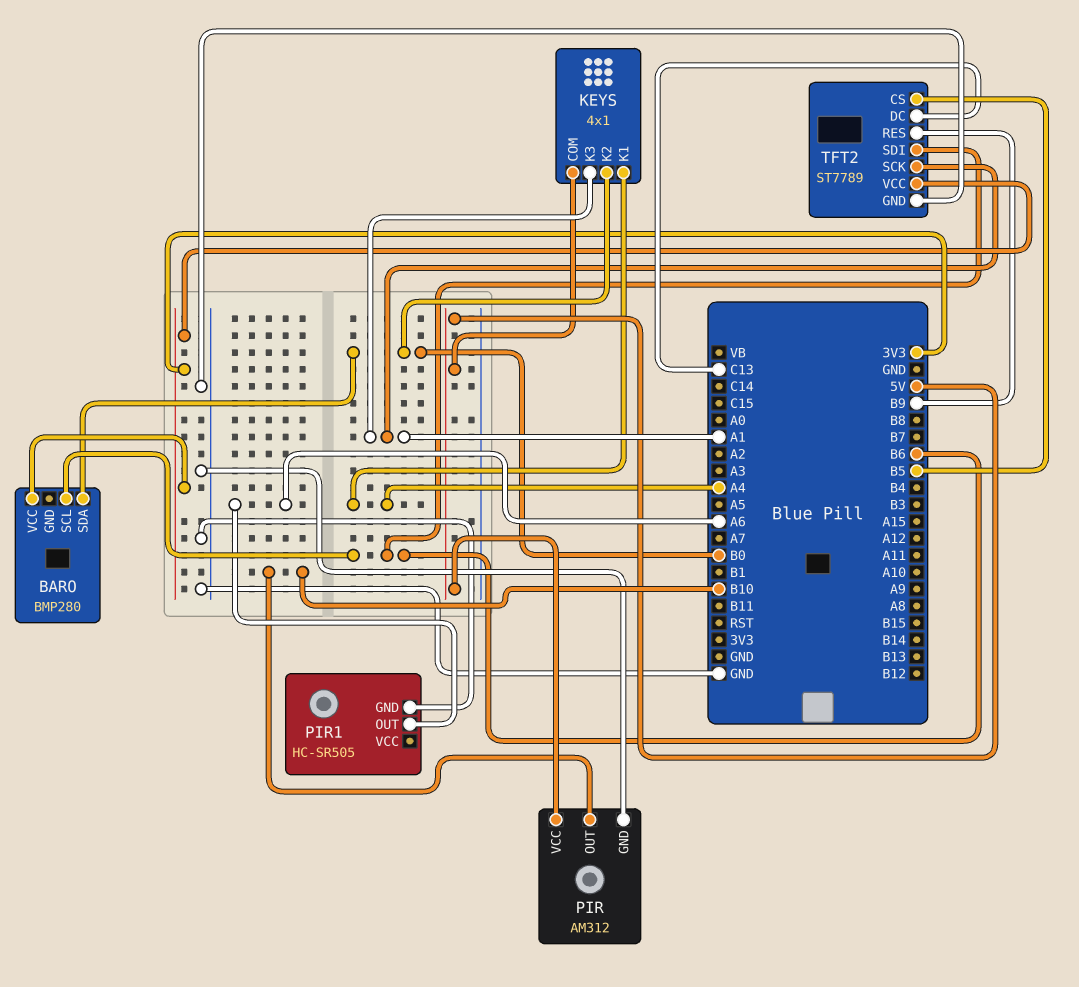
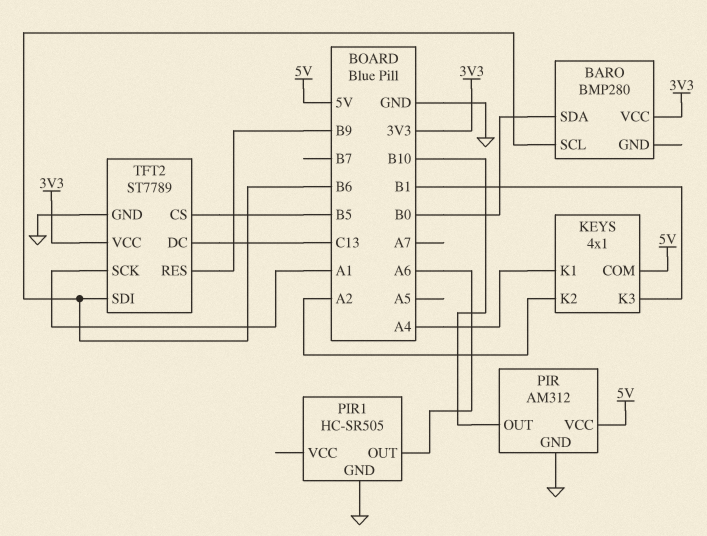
KEYS pin K2: B0 -> A2
KEYS pin K3: A1 -> B1

